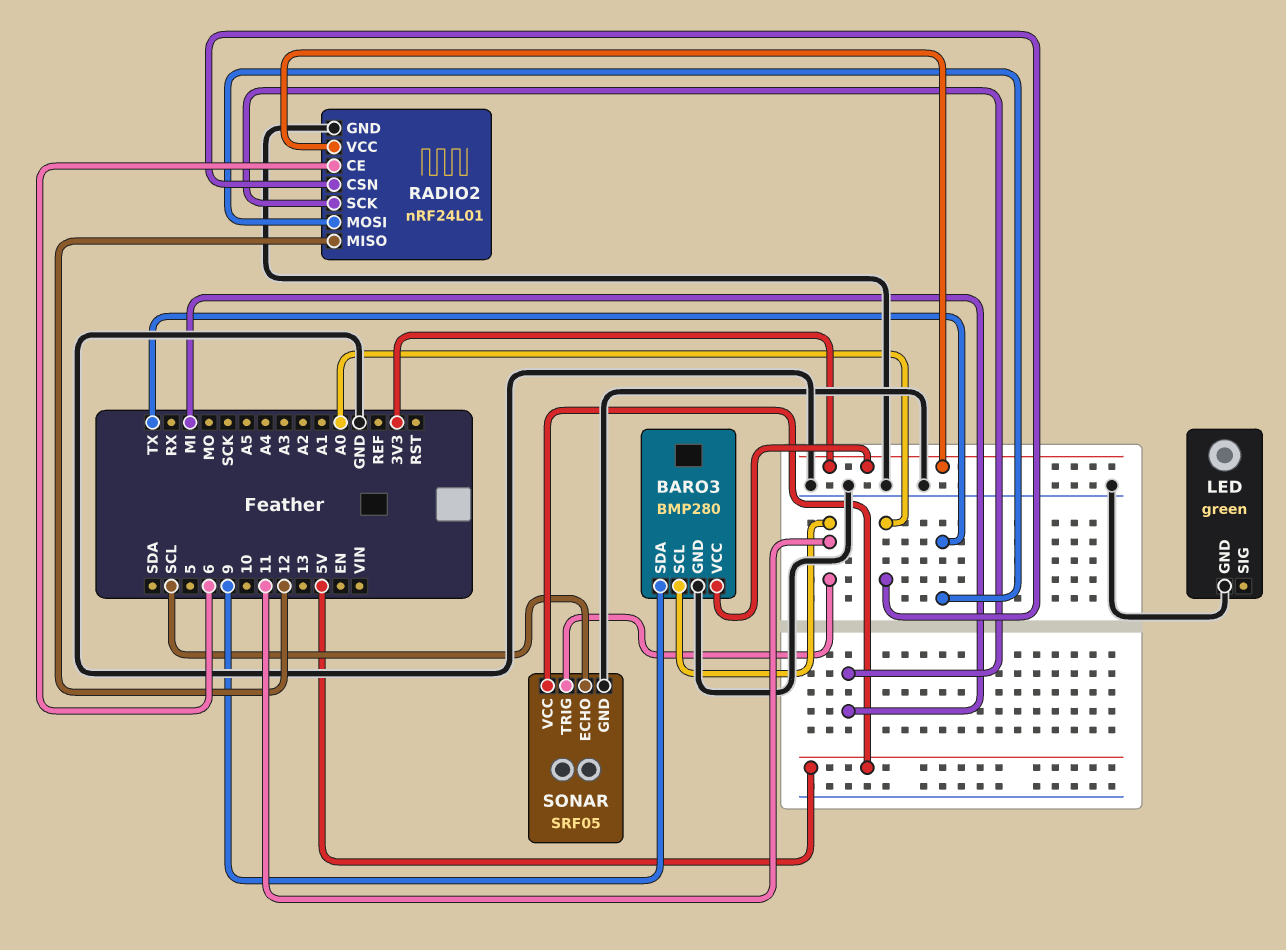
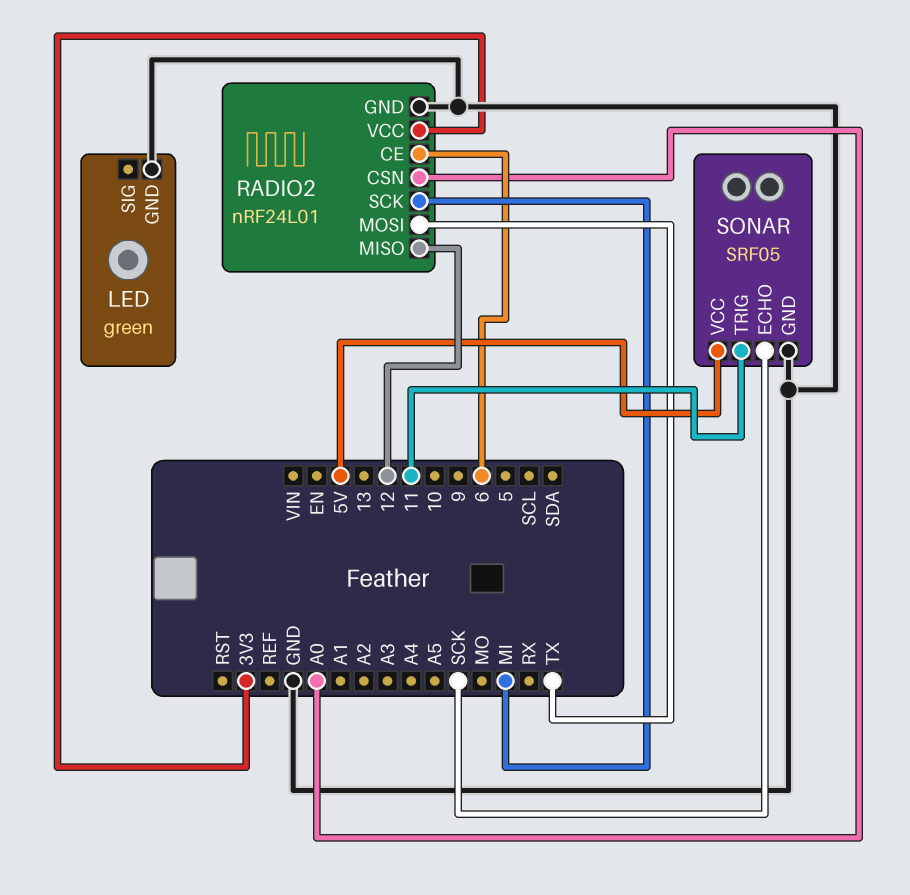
BARO3: BMP280 -> none
BARO3 pin GND: GND -> none
BARO3 pin SCL: 11 -> none
BARO3 pin SDA: 9 -> none
BARO3 pin VCC: 3V3 -> none
SONAR pin ECHO: SCL -> SCK

